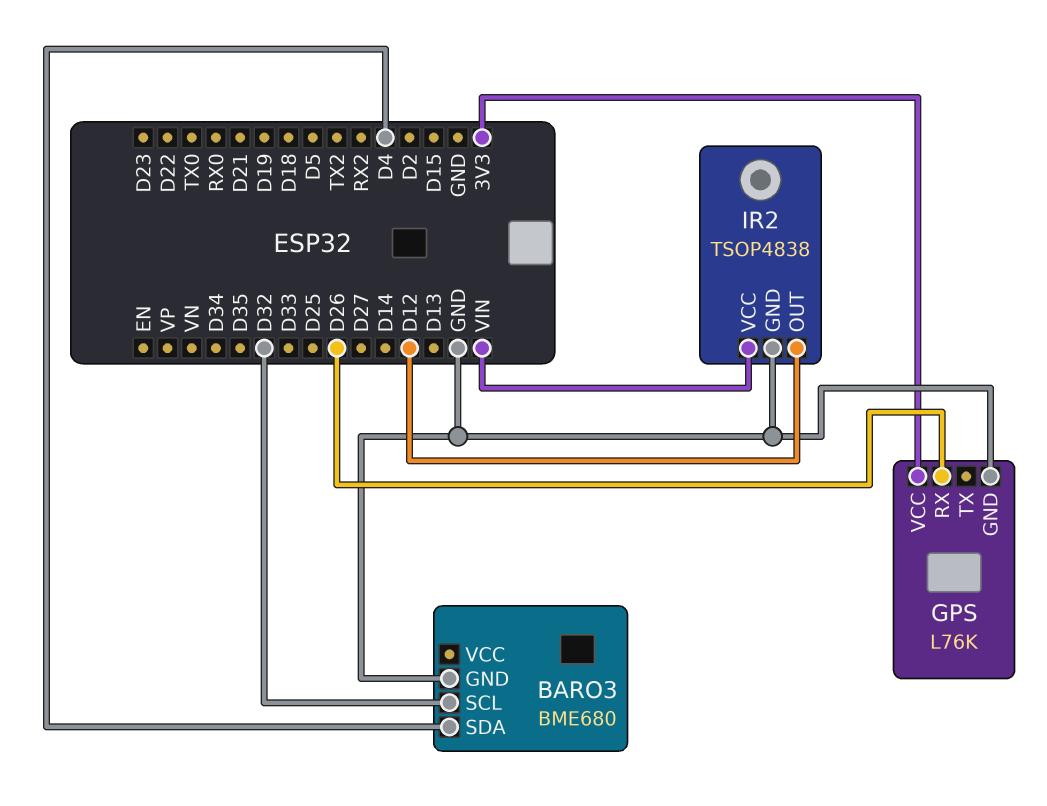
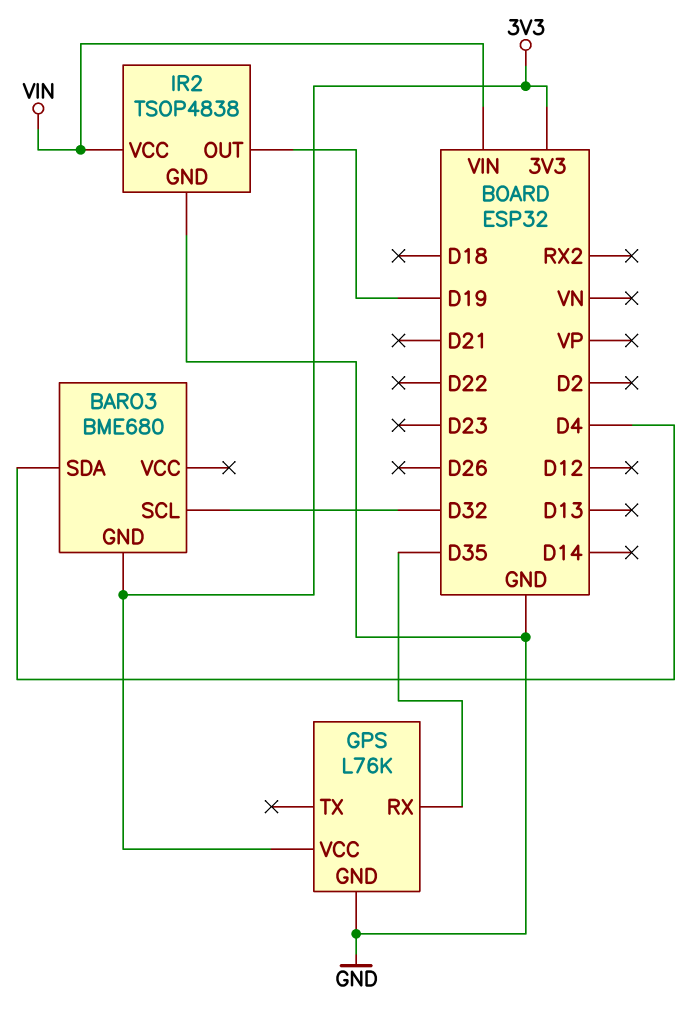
BARO3 pin GND: GND -> 3V3
GPS pin RX: D26 -> D35
IR2 pin OUT: D12 -> D19

